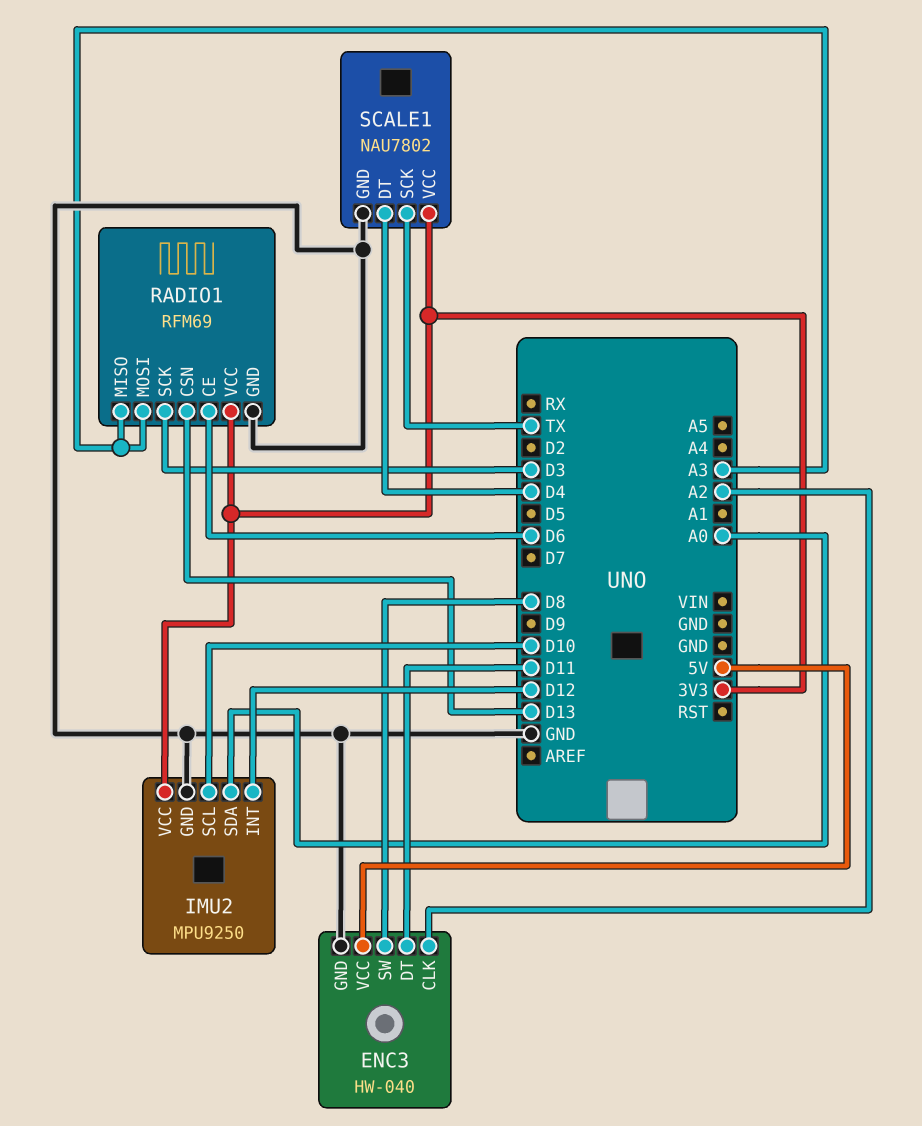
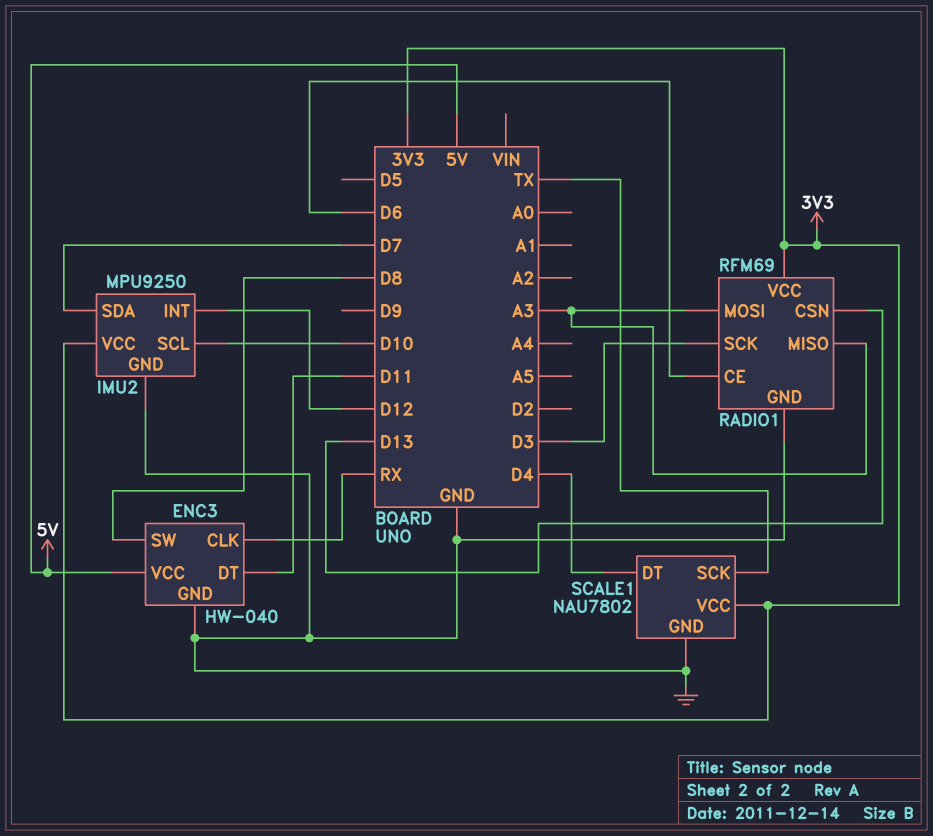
ENC3 pin CLK: A2 -> RX
IMU2 pin SDA: A0 -> D7

